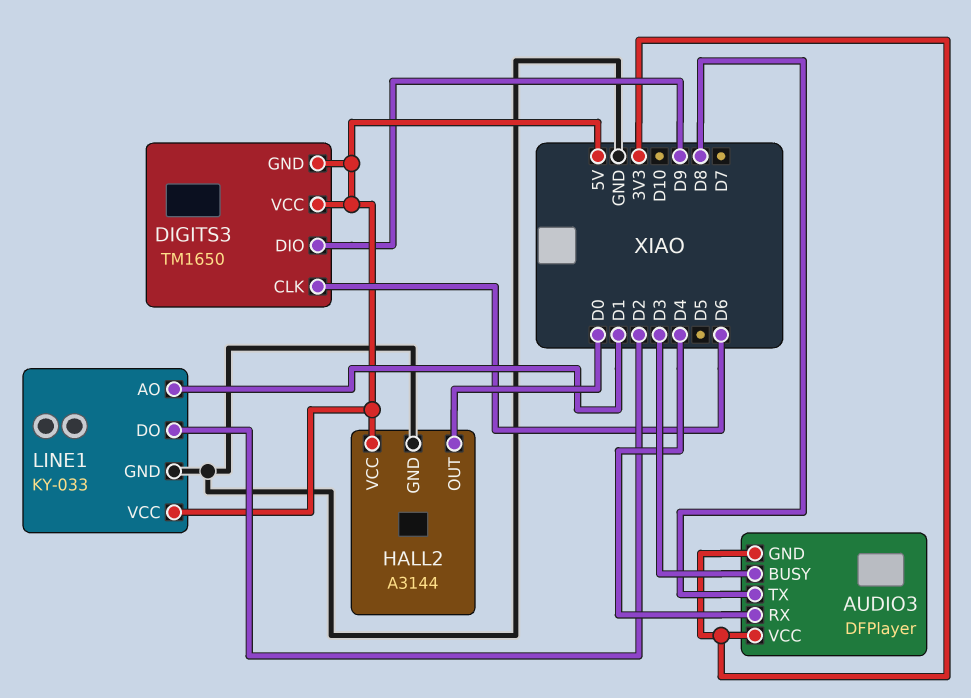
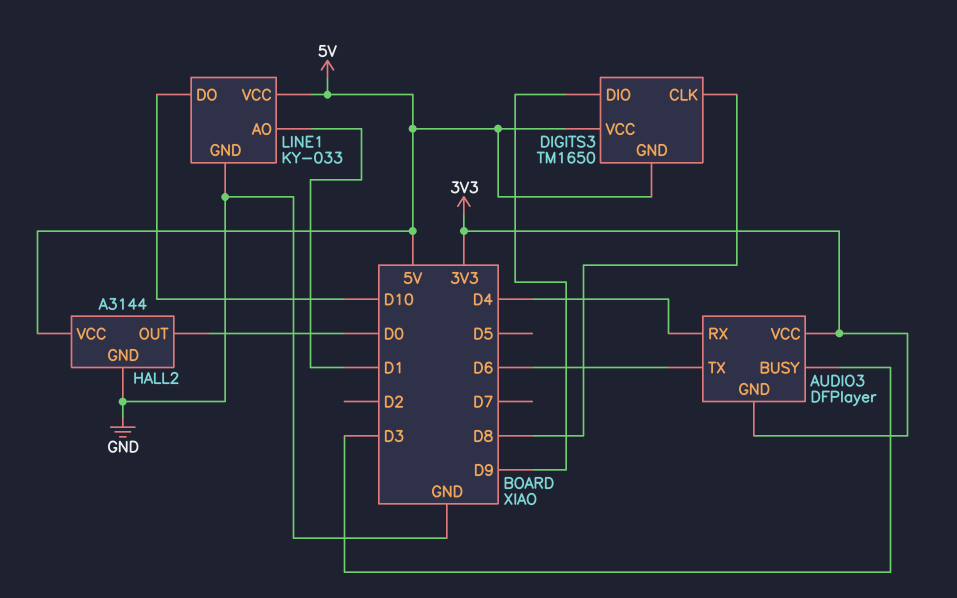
AUDIO3 pin TX: D8 -> D6
DIGITS3 pin CLK: D6 -> D8
LINE1 pin DO: D2 -> D10

